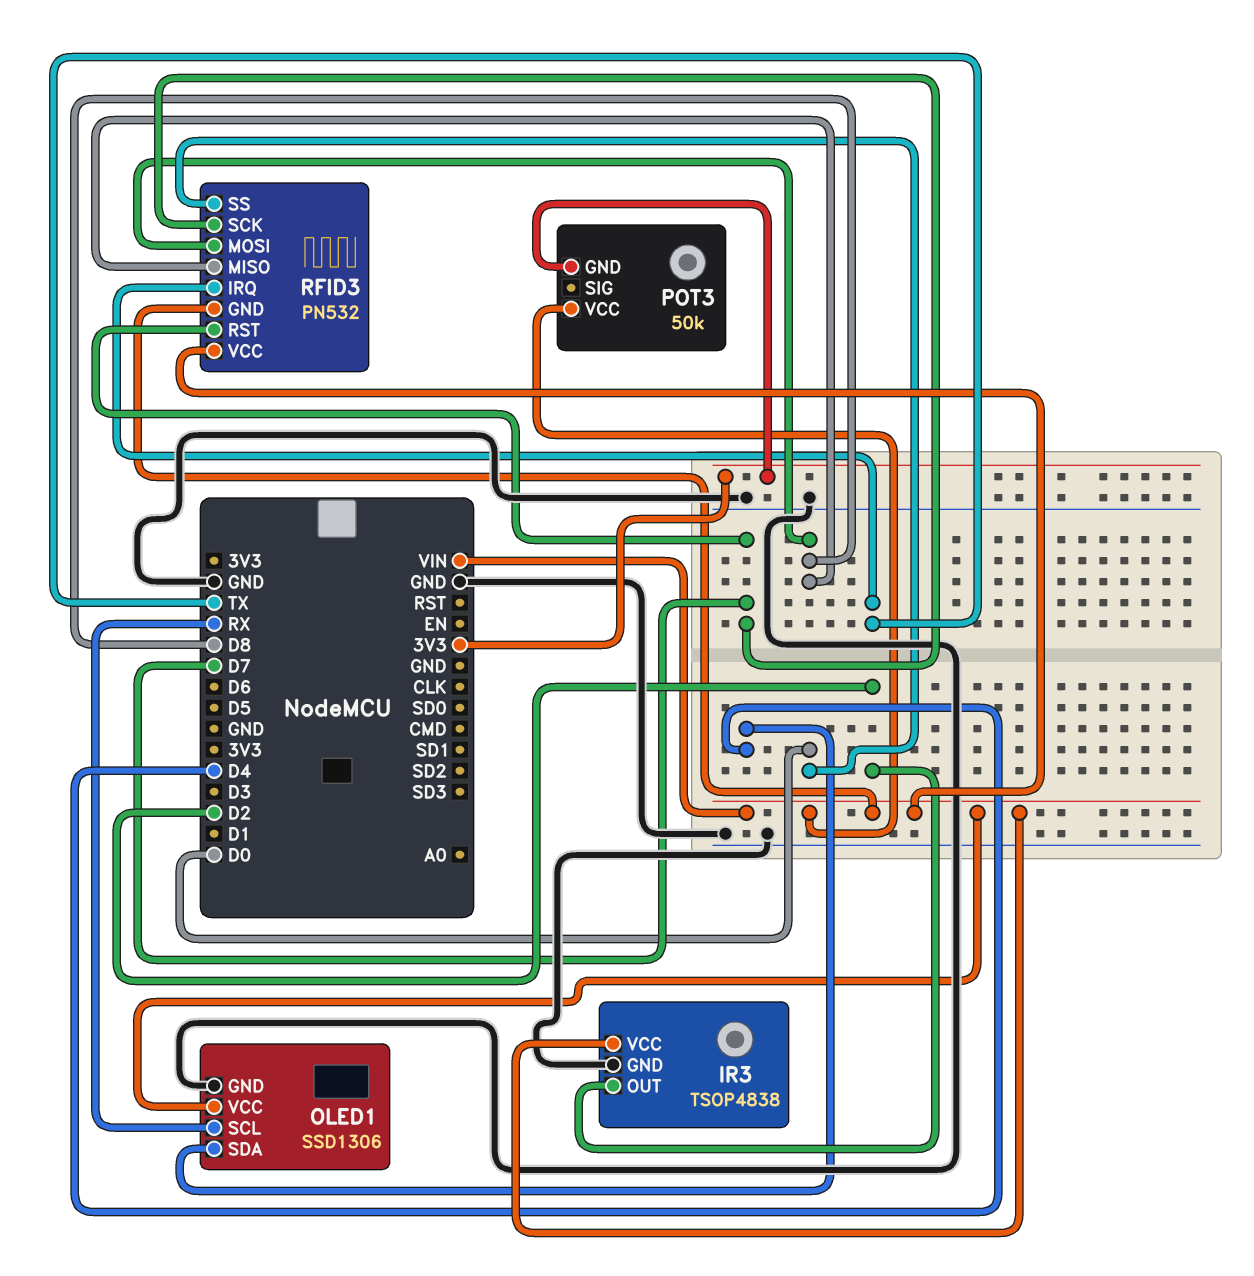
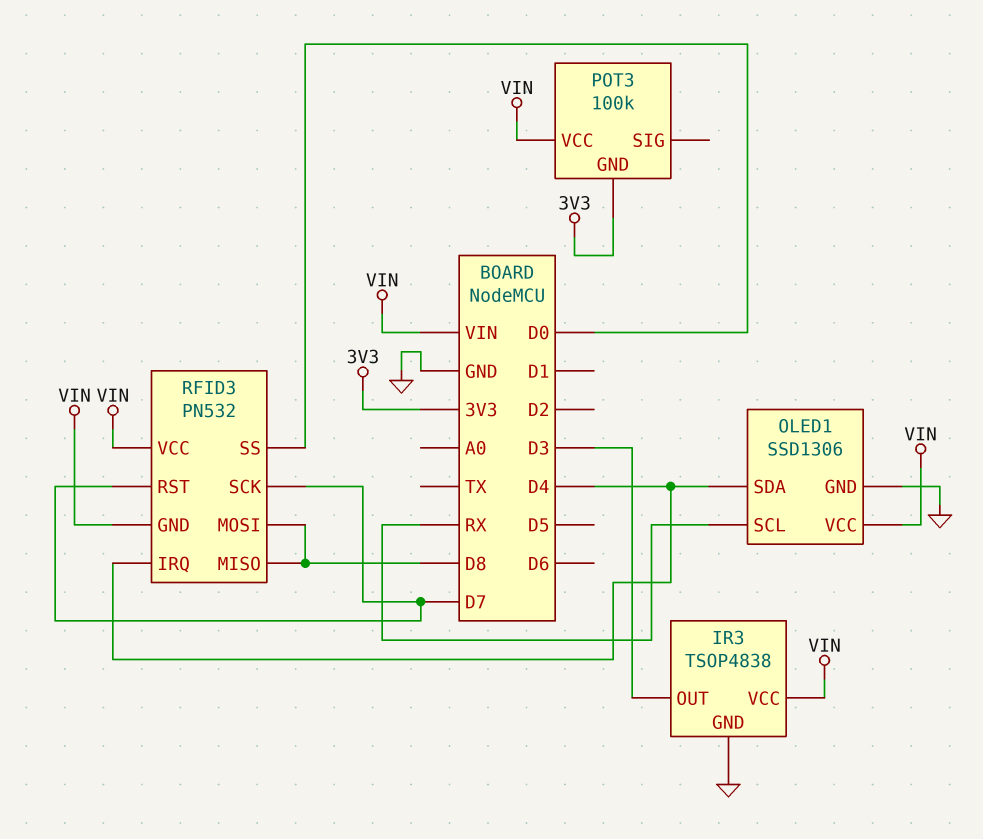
IR3 pin OUT: D2 -> D3
POT3: 50k -> 100k
RFID3 pin IRQ: TX -> D4

